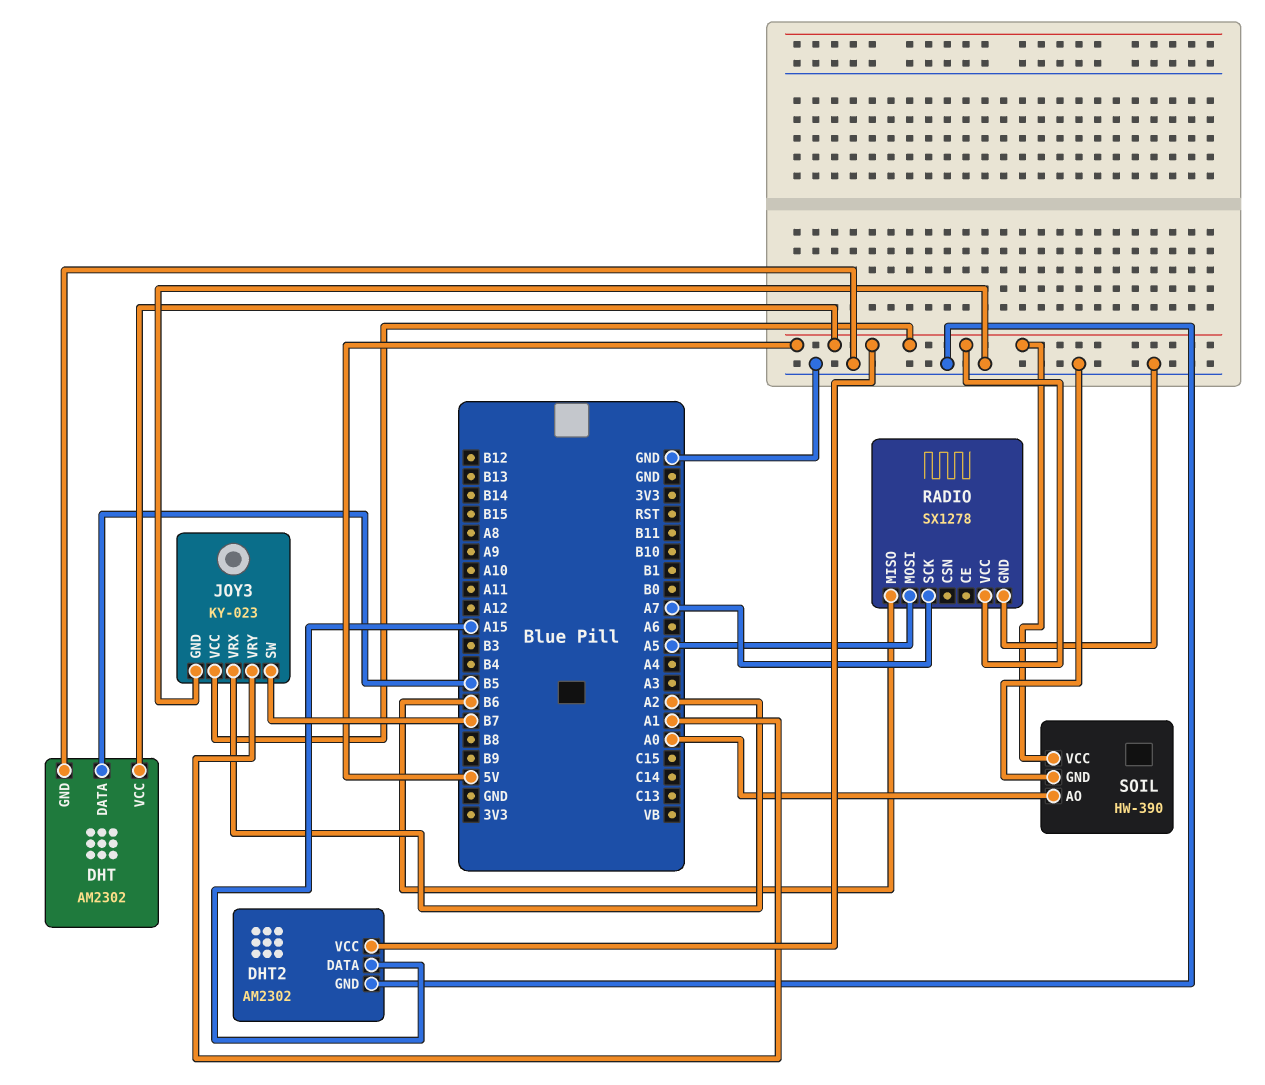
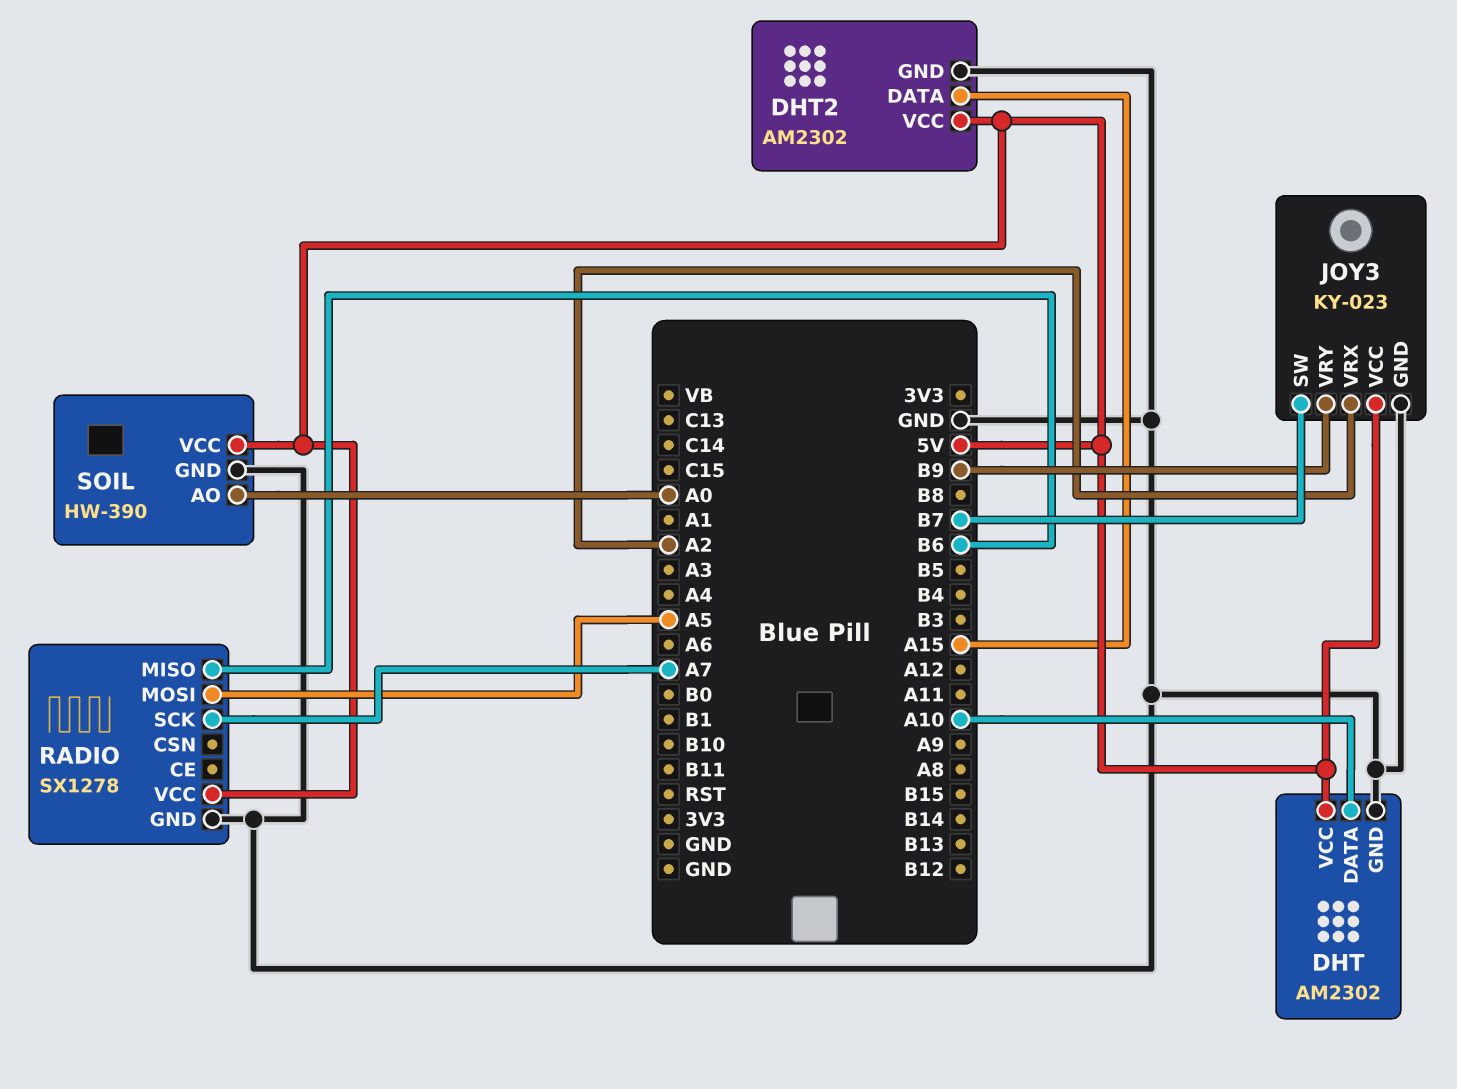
DHT pin DATA: B5 -> A10
JOY3 pin VRY: A1 -> B9

